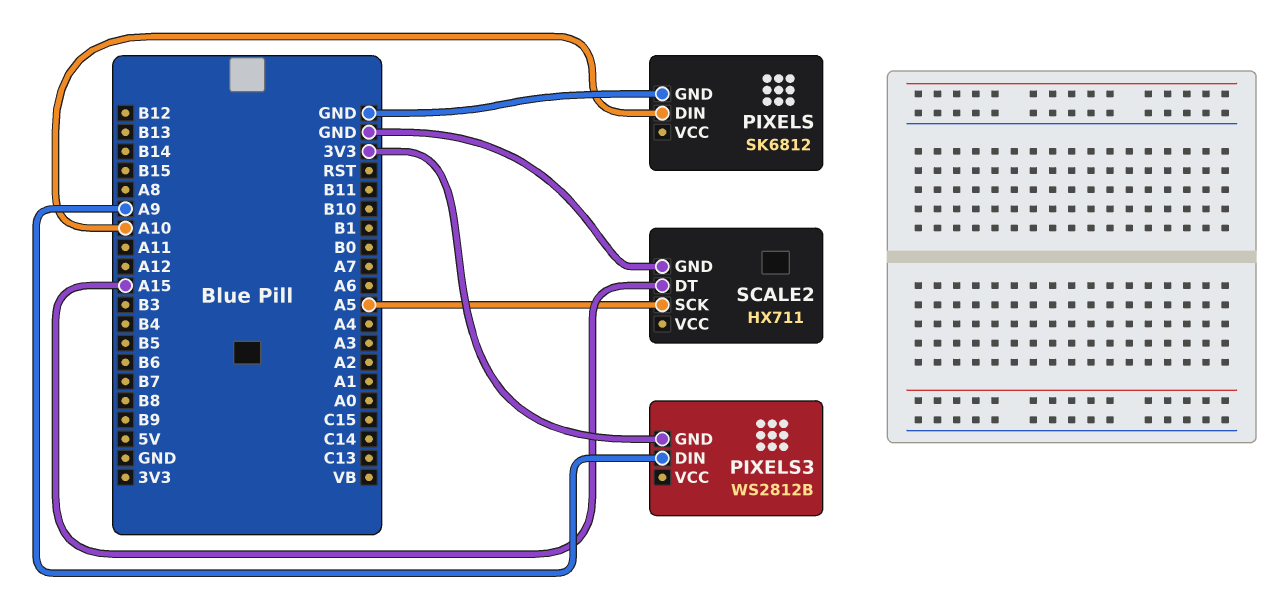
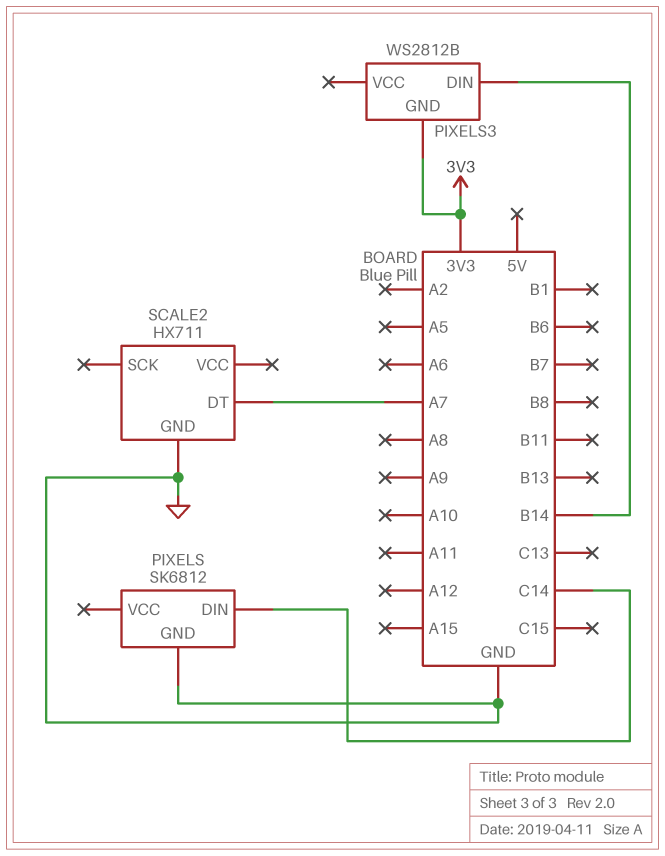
PIXELS pin DIN: A10 -> C14
PIXELS3 pin DIN: A9 -> B14
SCALE2 pin DT: A15 -> A7
SCALE2 pin SCK: A5 -> none

